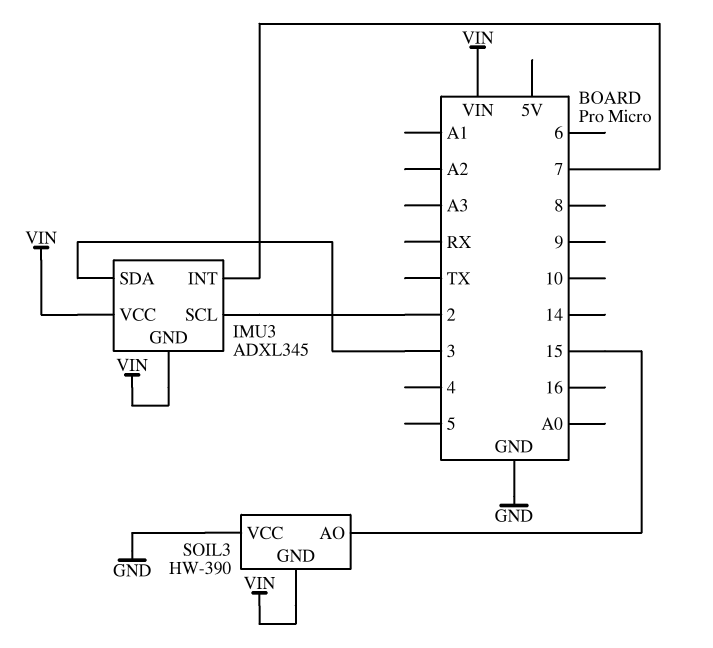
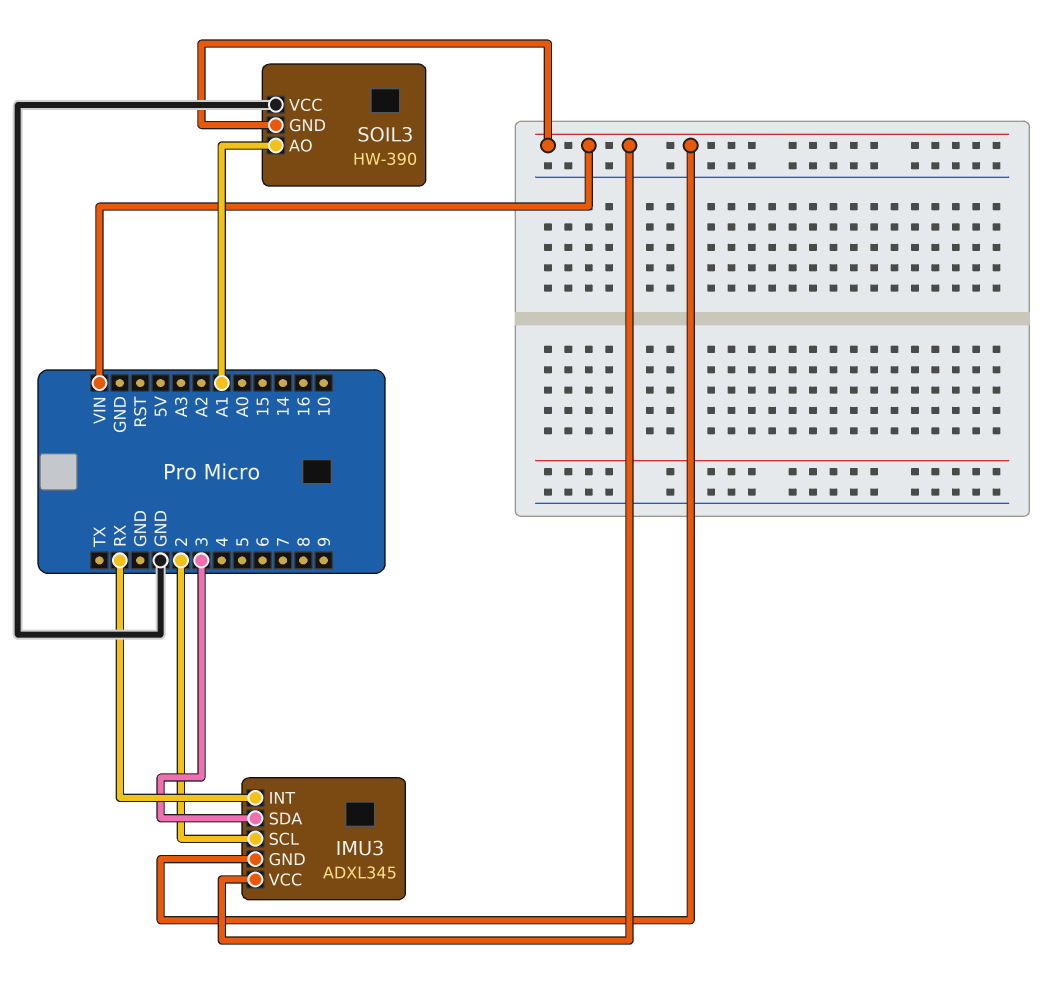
IMU3 pin INT: 7 -> RX
SOIL3 pin AO: 15 -> A1

